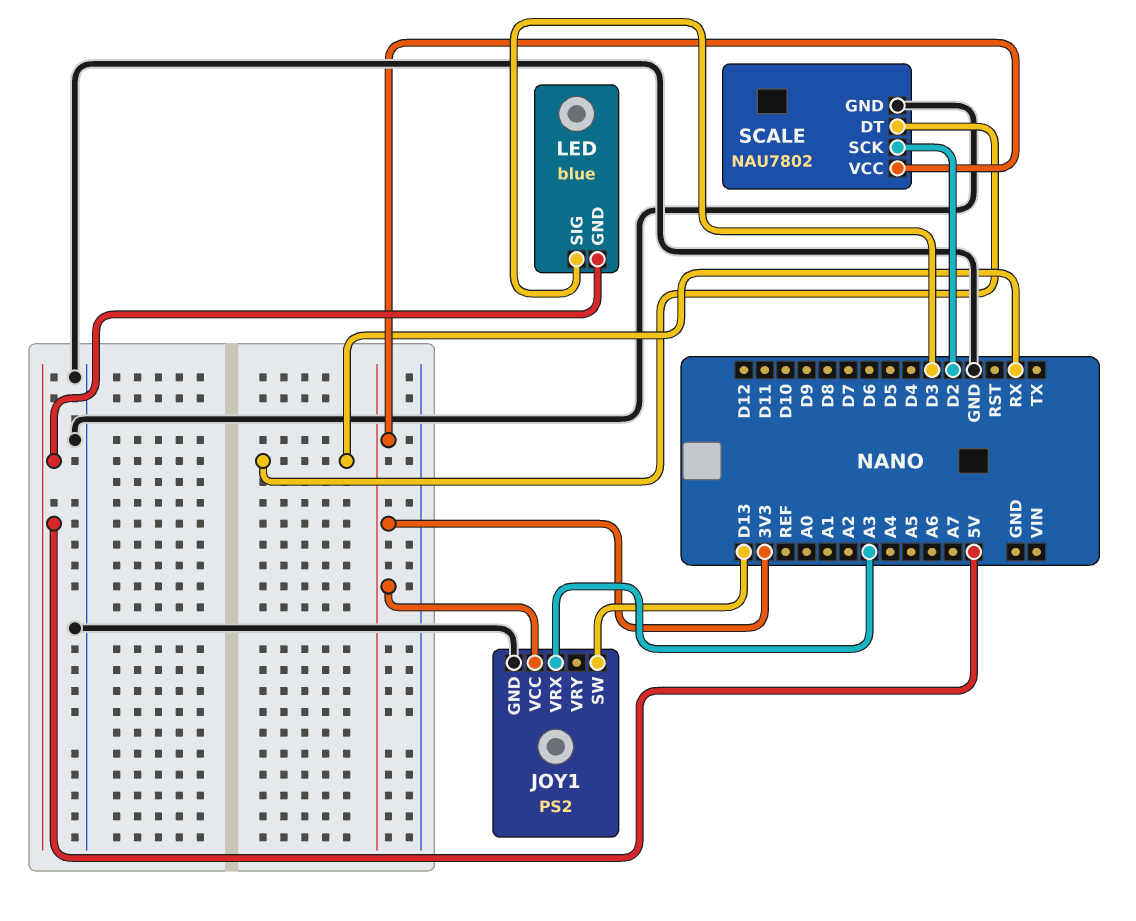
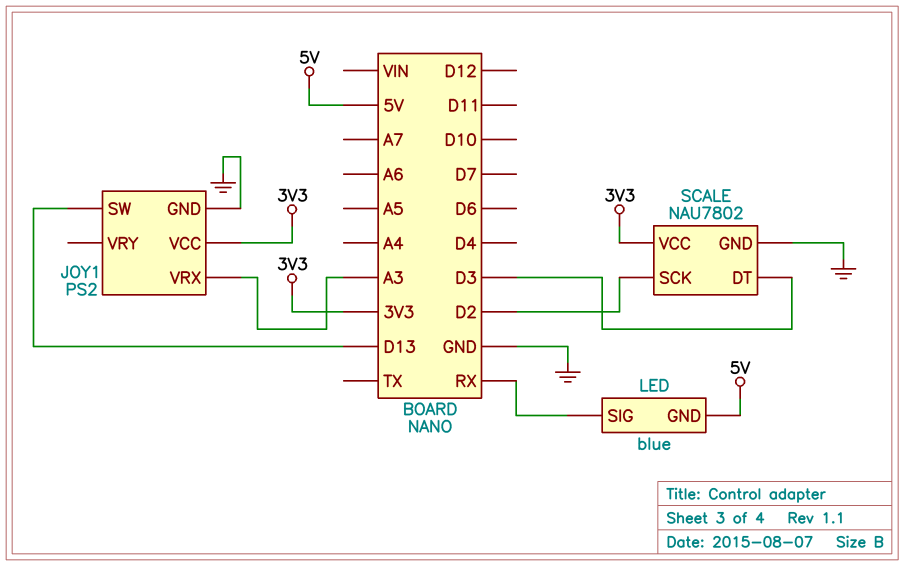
LED pin SIG: D3 -> RX
SCALE pin DT: RX -> D3

